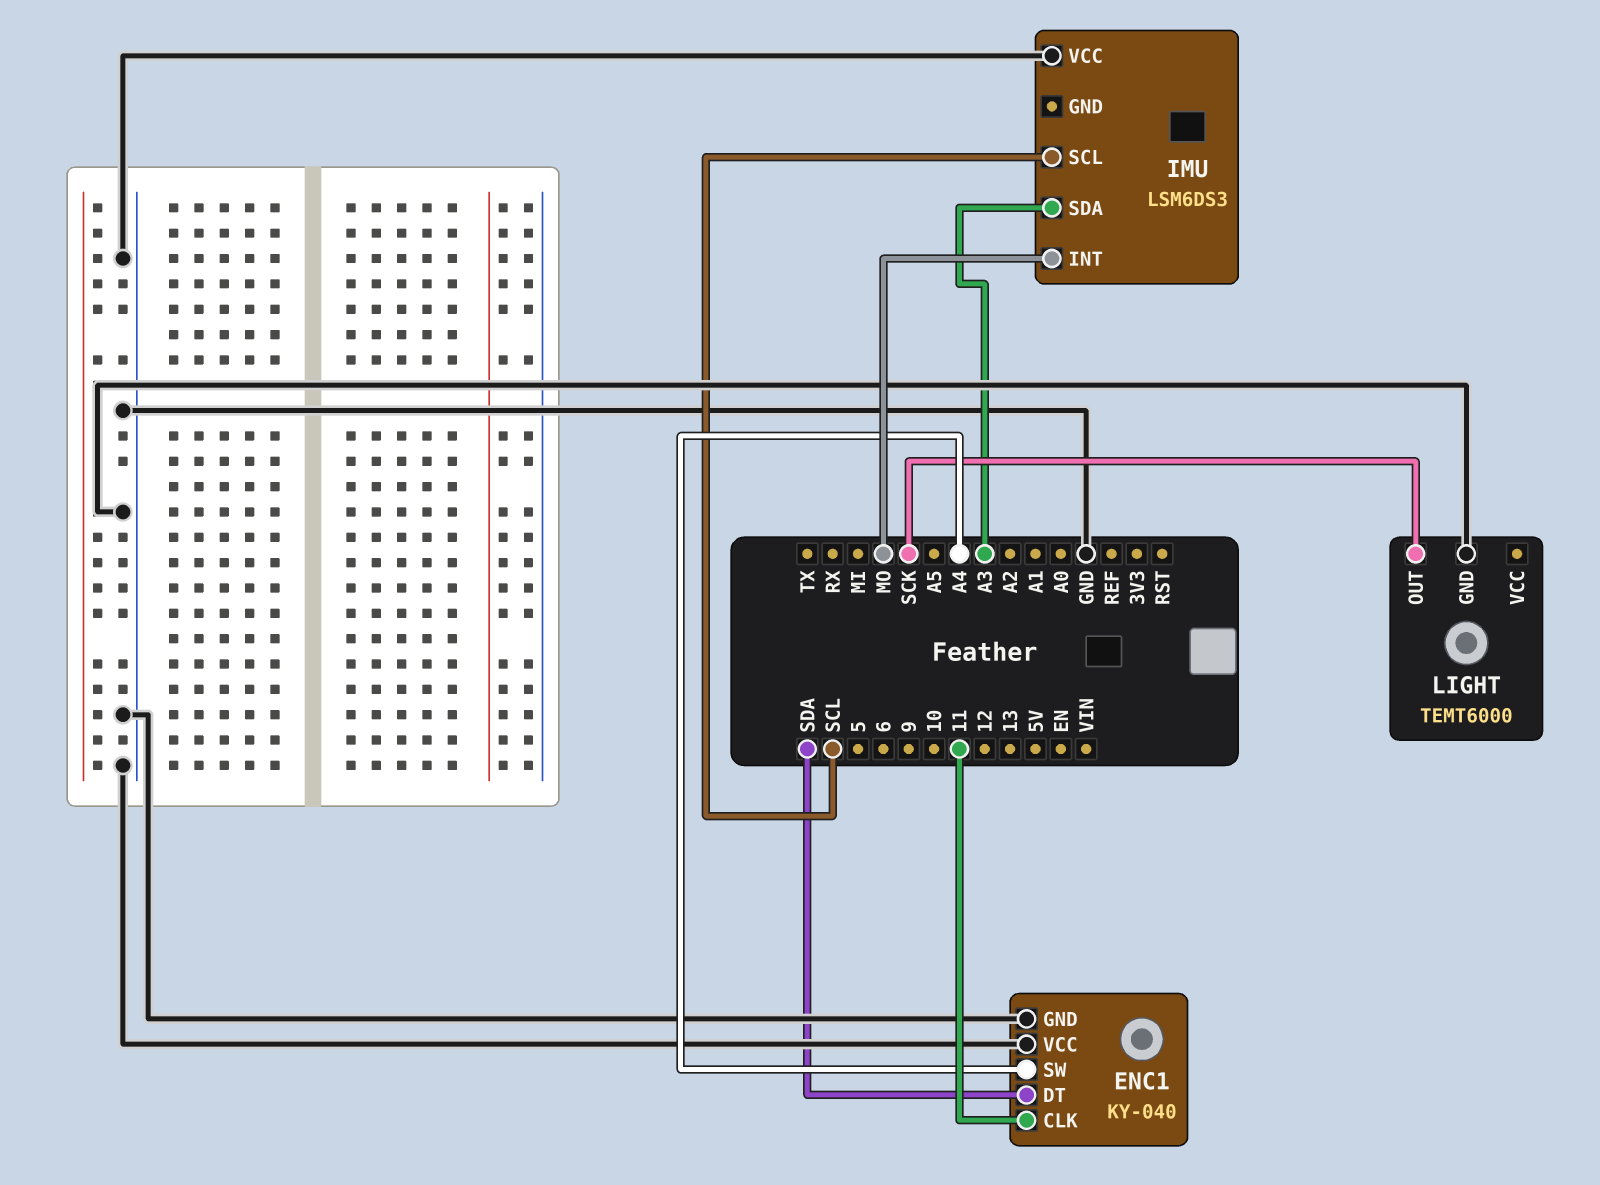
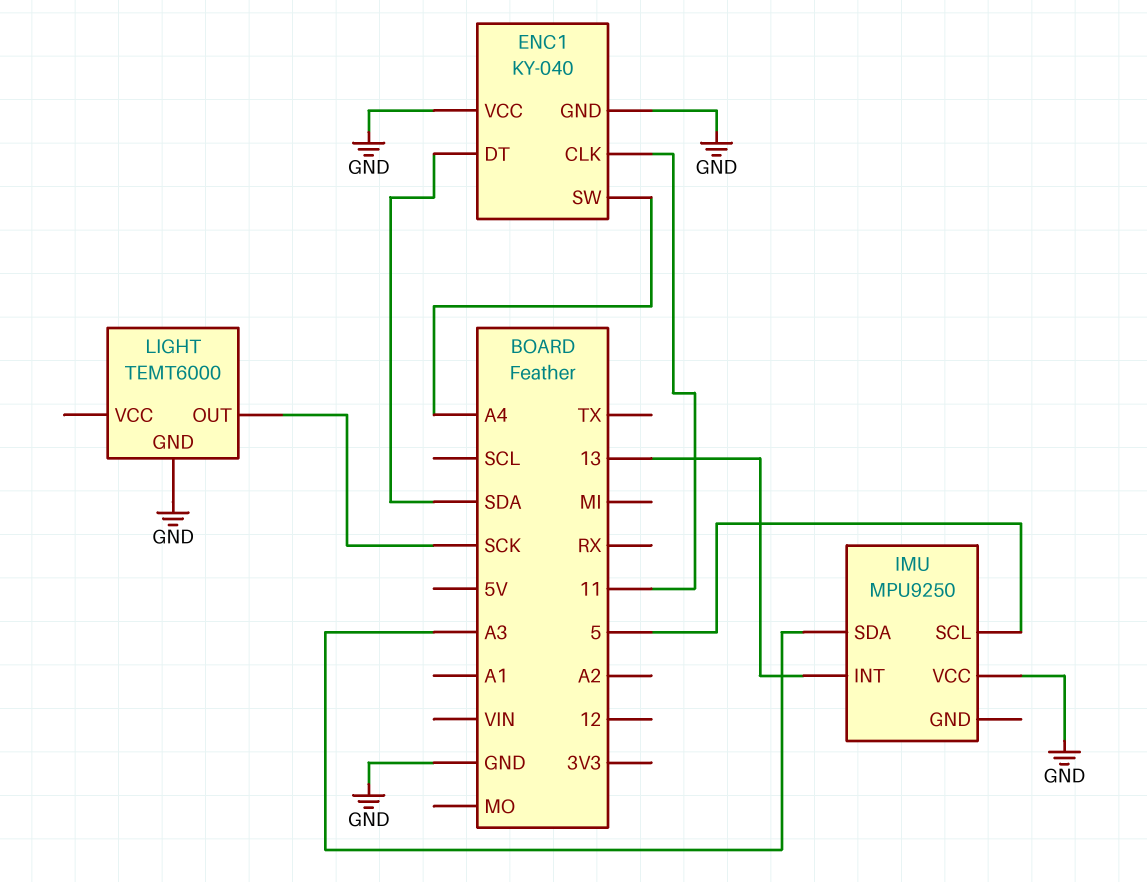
IMU: LSM6DS3 -> MPU9250
IMU pin INT: MO -> 13
IMU pin SCL: SCL -> 5

